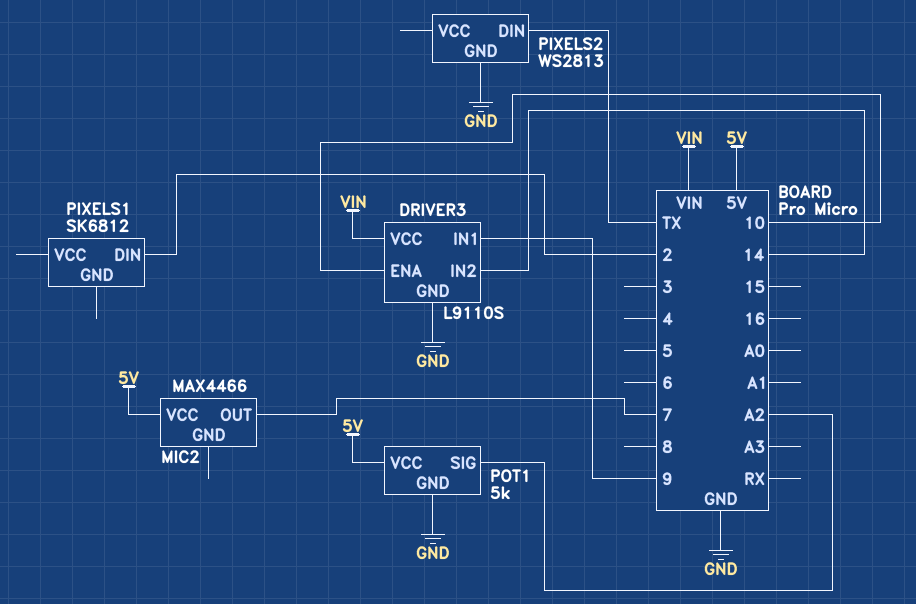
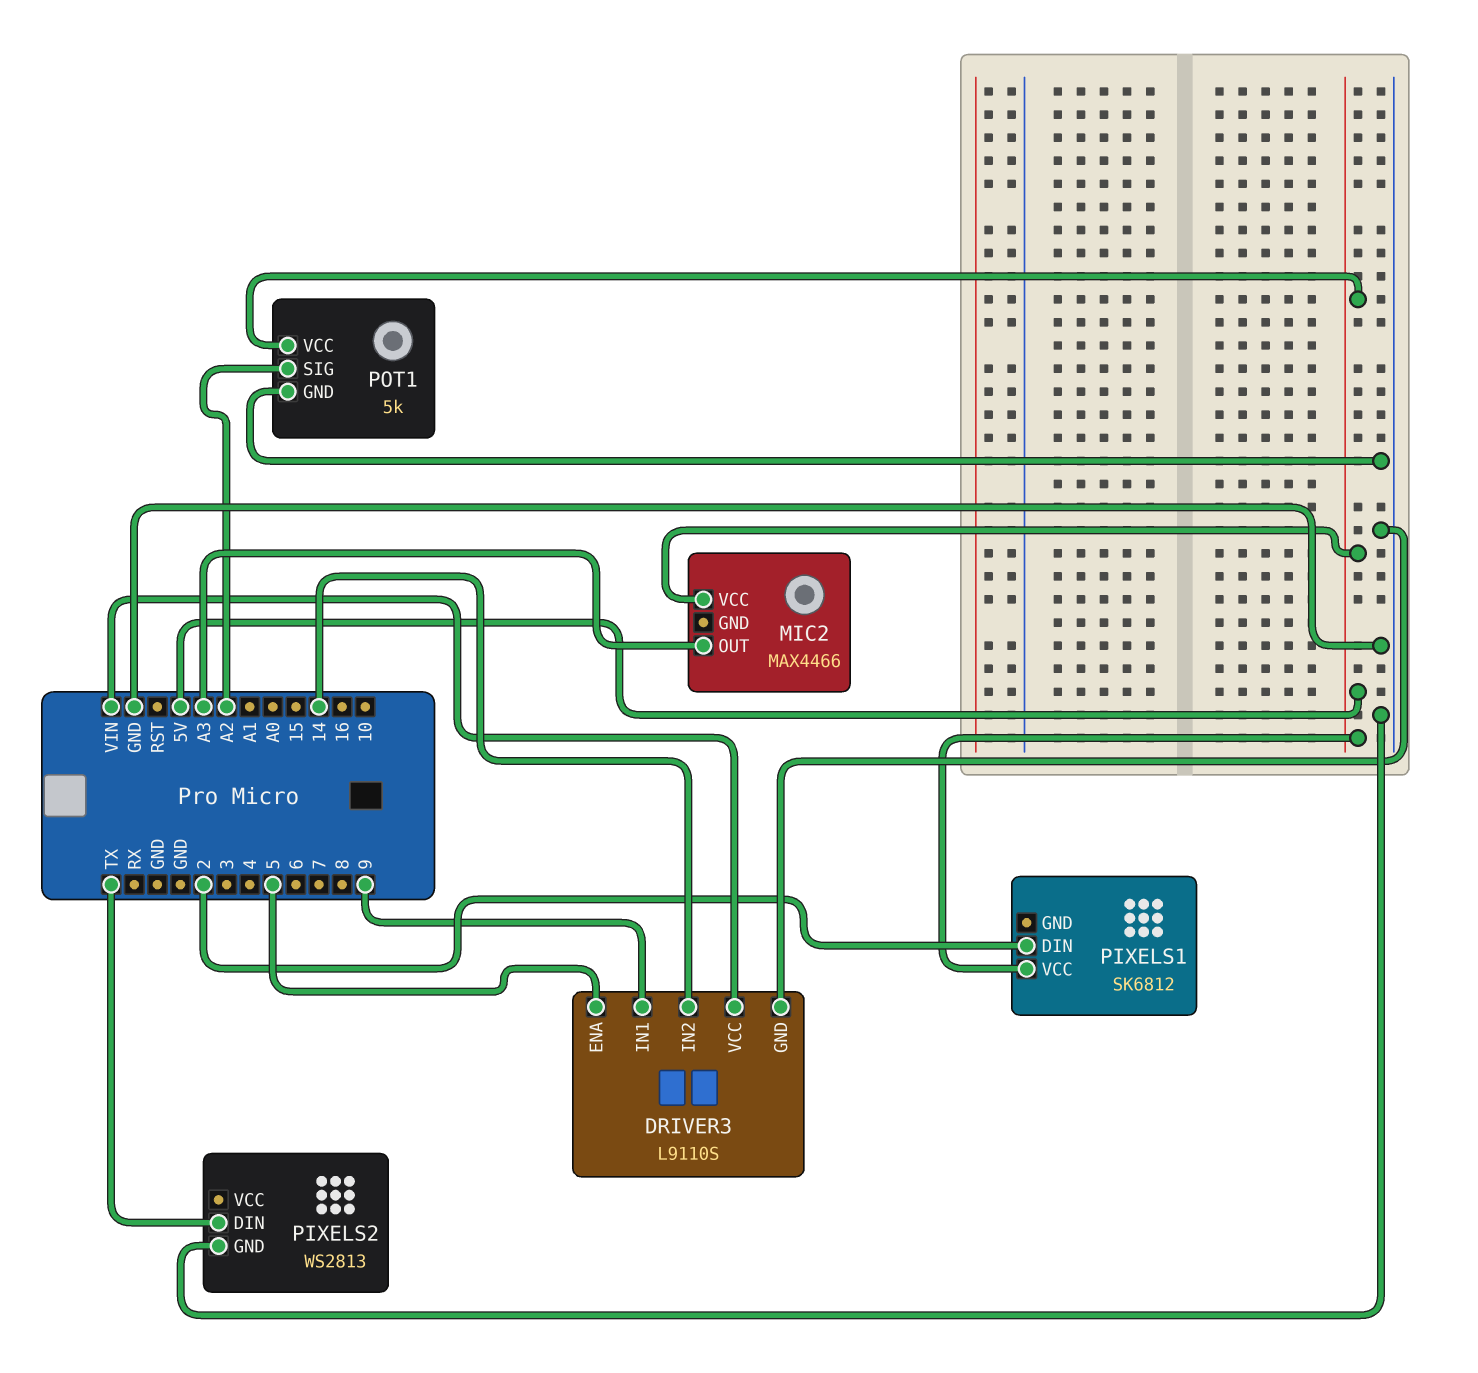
DRIVER3 pin ENA: 10 -> 5
MIC2 pin OUT: 7 -> A3
PIXELS1 pin VCC: none -> 5V

